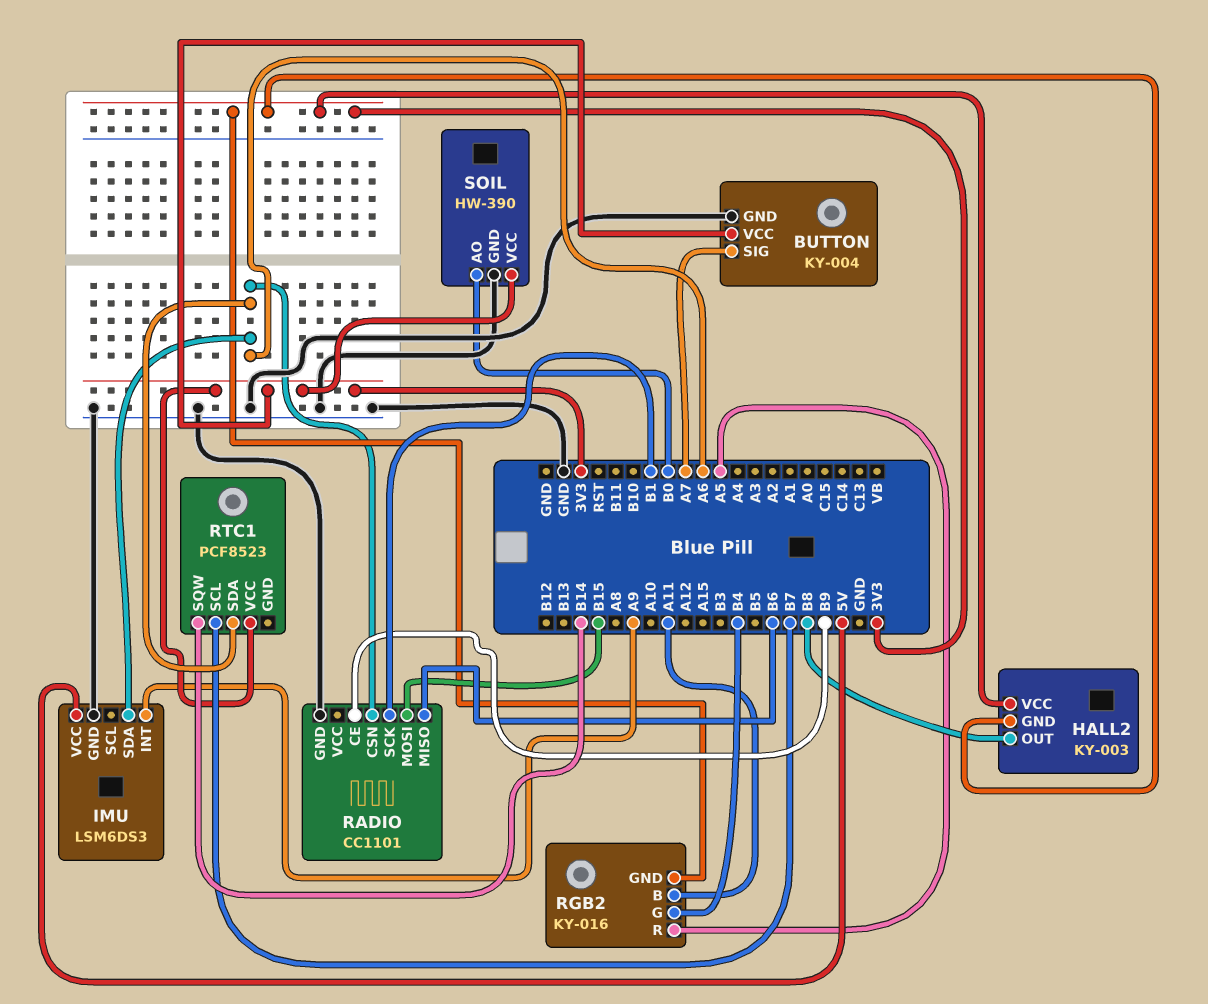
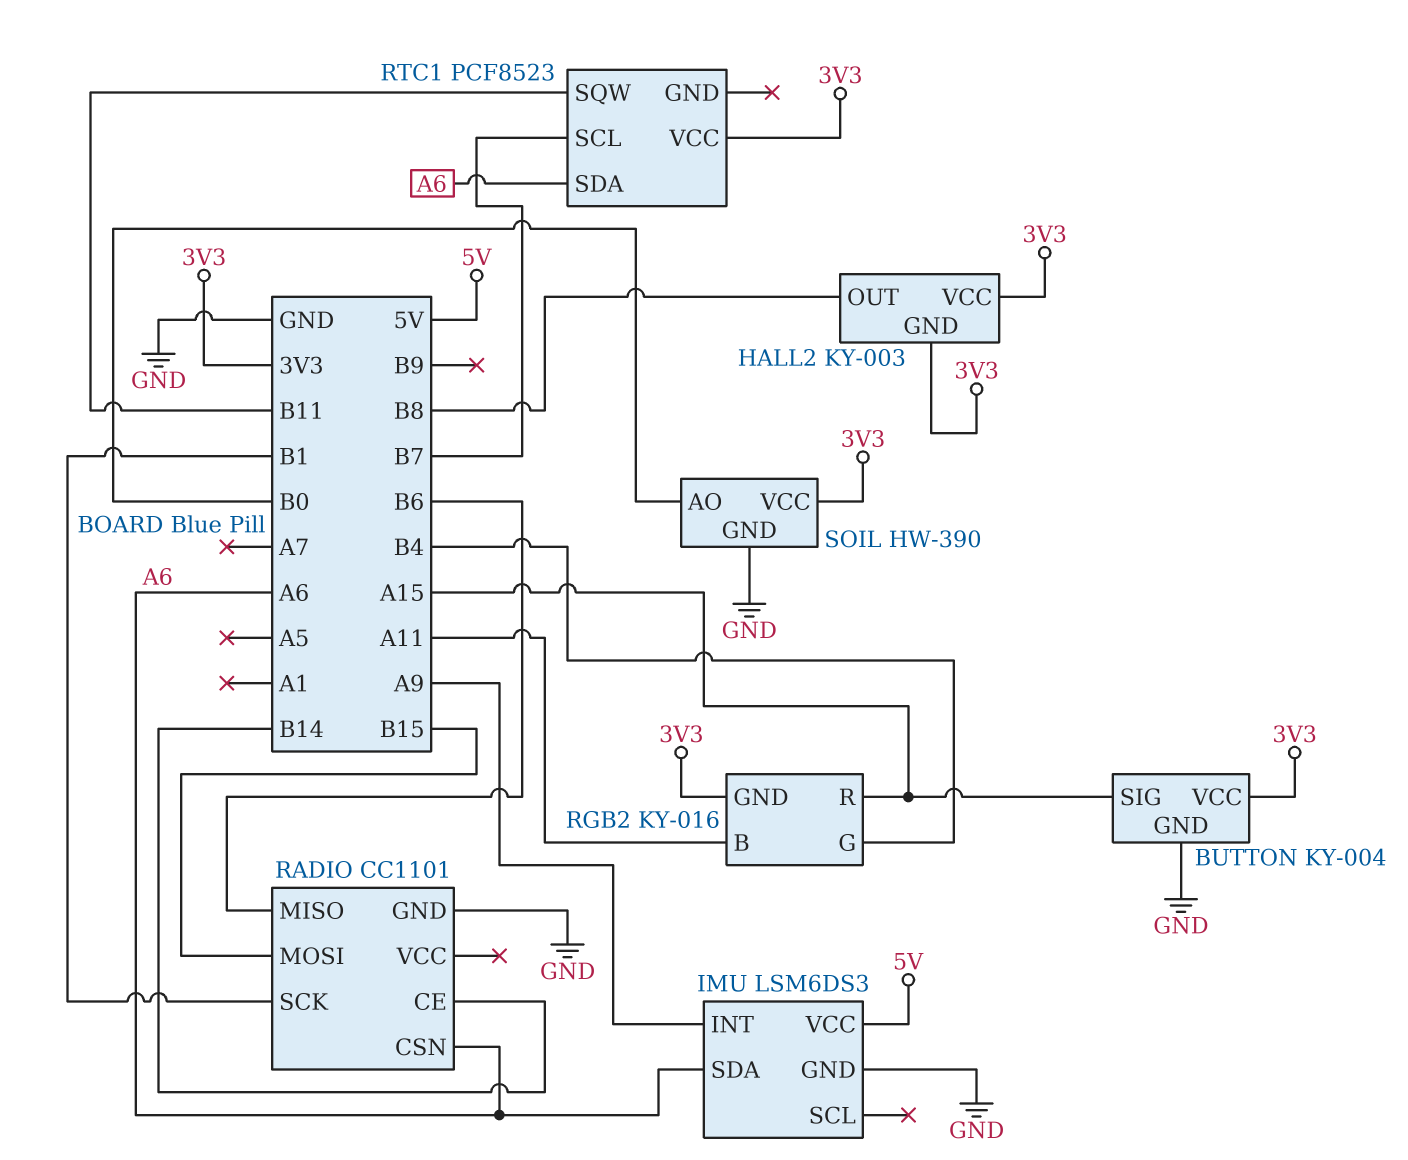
BUTTON pin SIG: A7 -> A15
RADIO pin CE: B9 -> B14
RGB2 pin R: A5 -> A15
RTC1 pin SQW: B14 -> B11

